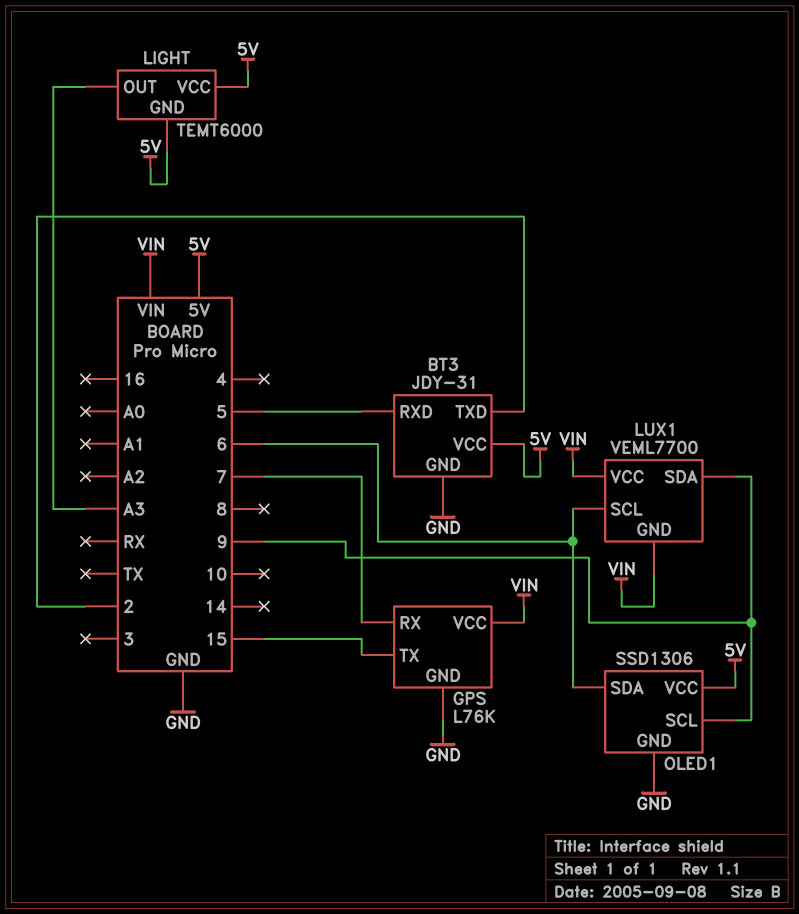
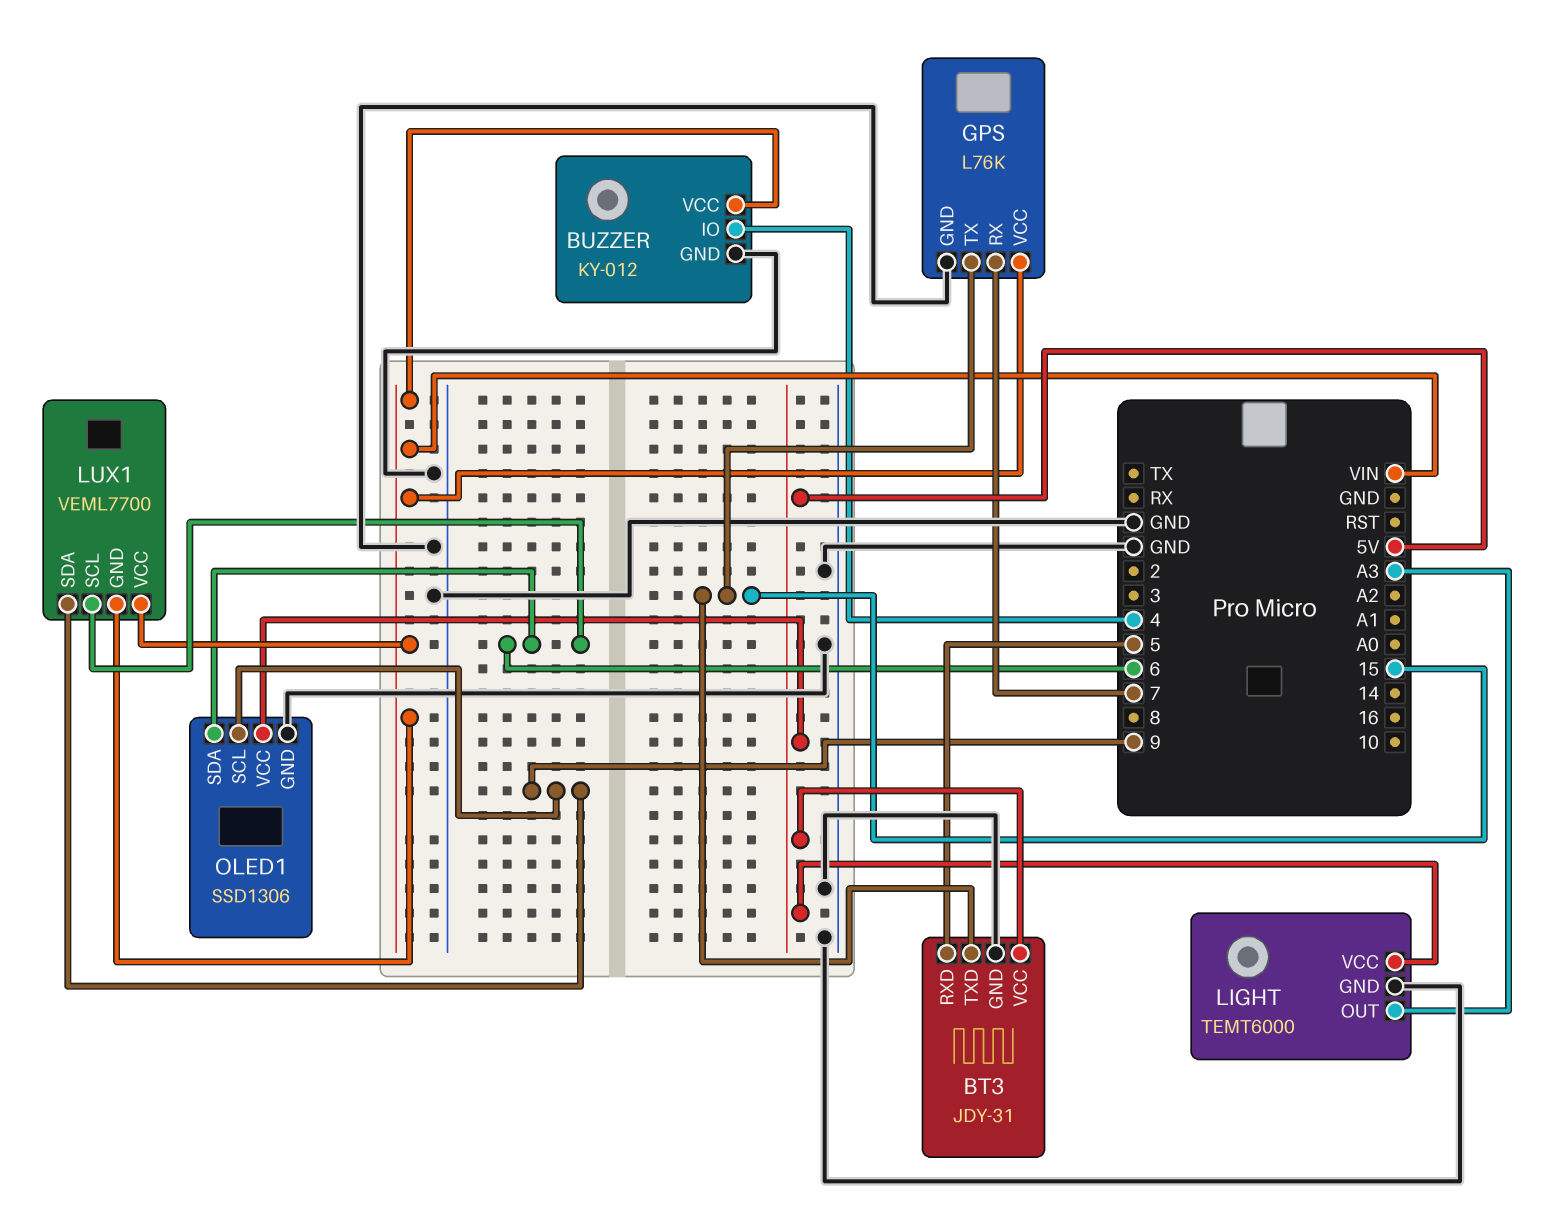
BT3 pin TXD: 2 -> 15
BUZZER: none -> KY-012
BUZZER pin GND: none -> GND
BUZZER pin IO: none -> 4
BUZZER pin VCC: none -> VIN
LIGHT pin GND: 5V -> GND

